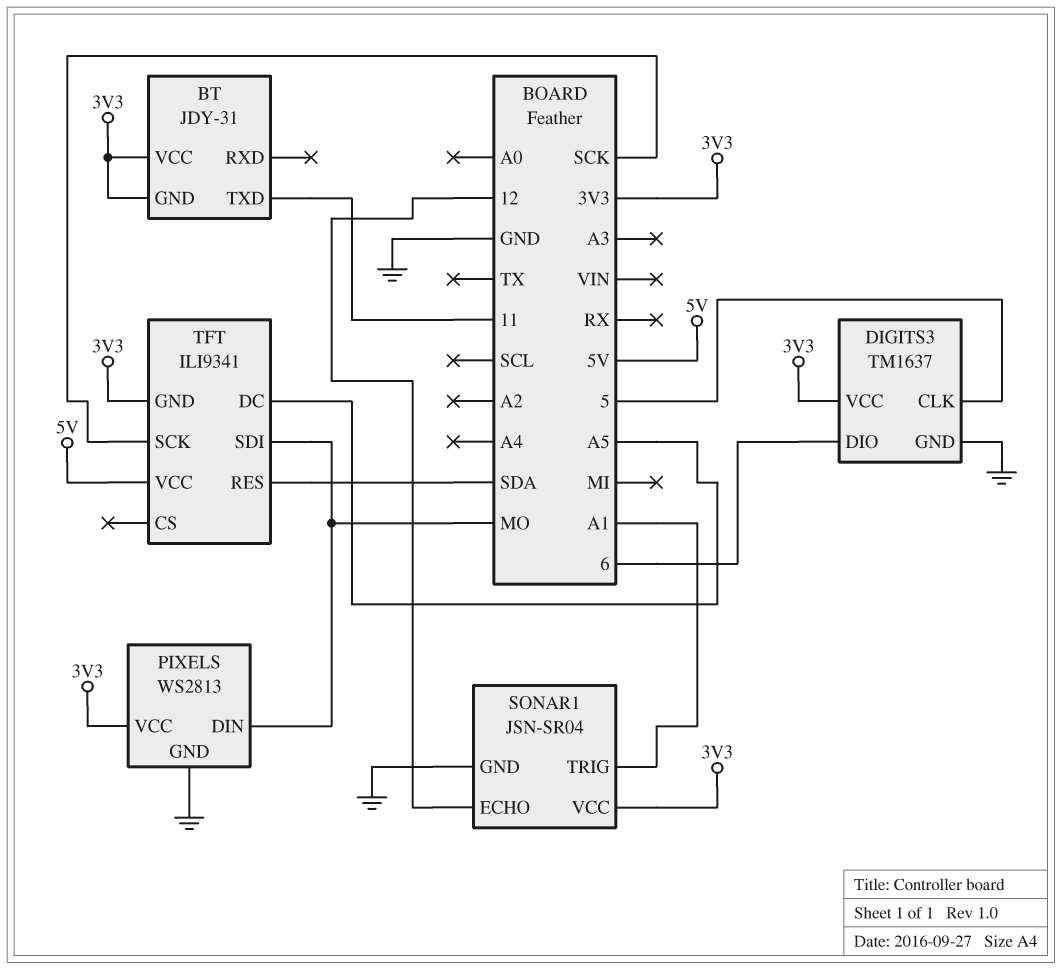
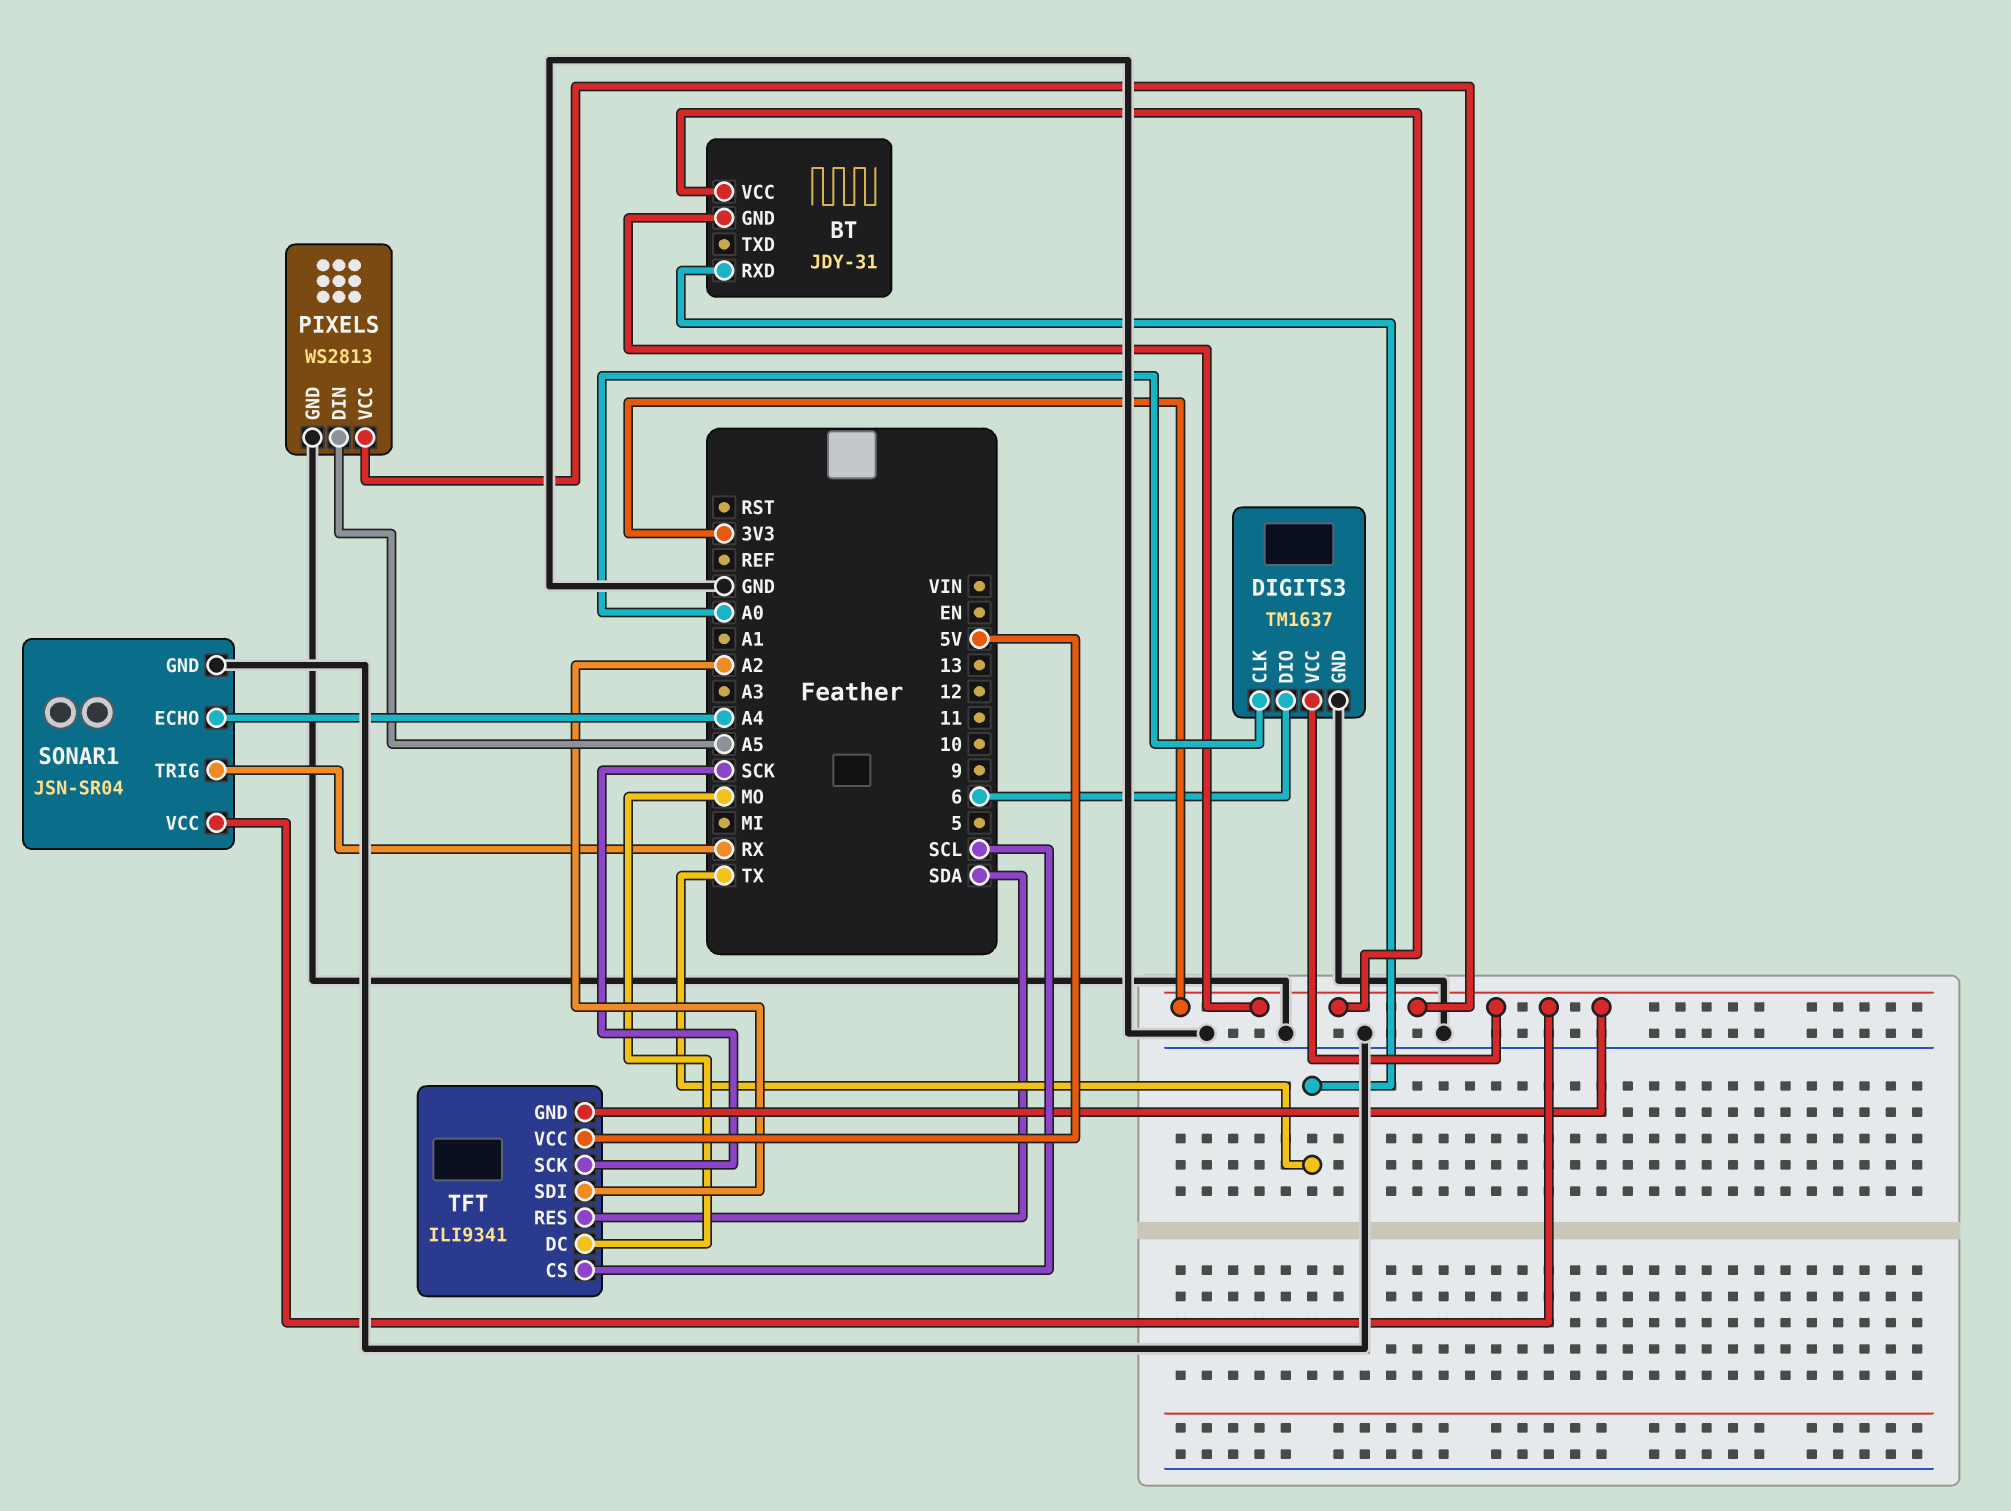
BT pin RXD: none -> TX
BT pin TXD: 11 -> none
DIGITS3 pin CLK: 5 -> A0
PIXELS pin DIN: MO -> A5
SONAR1 pin ECHO: 12 -> A4
SONAR1 pin TRIG: A1 -> RX
TFT pin CS: none -> SCL
TFT pin DC: A5 -> MO
TFT pin SDI: MO -> A2

